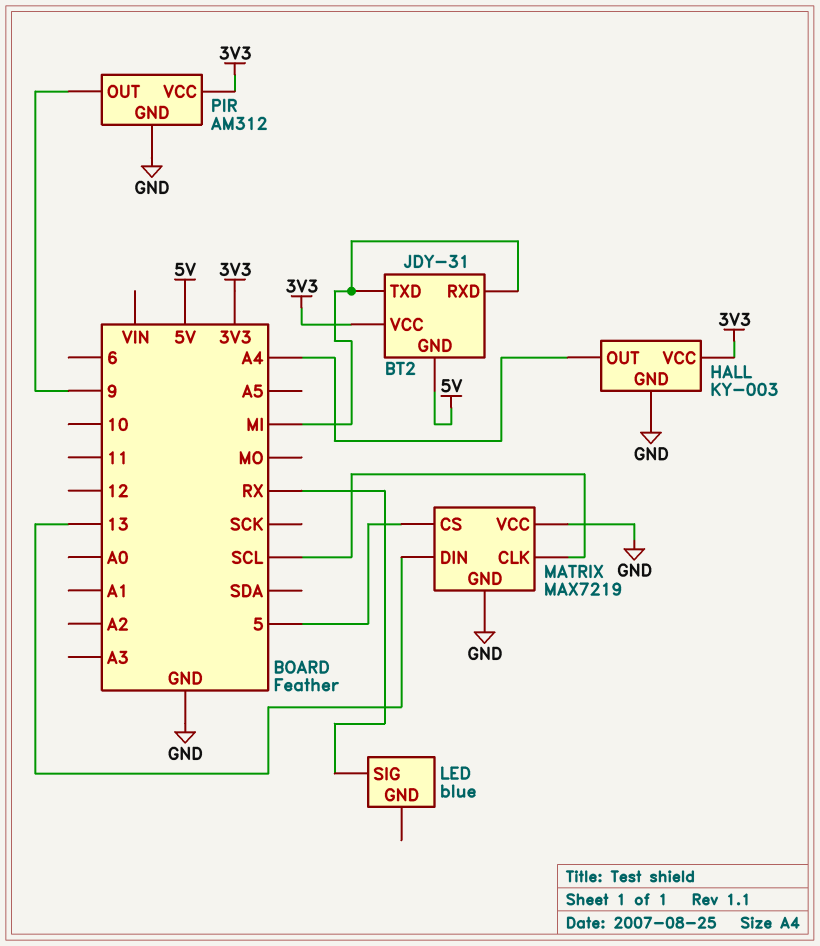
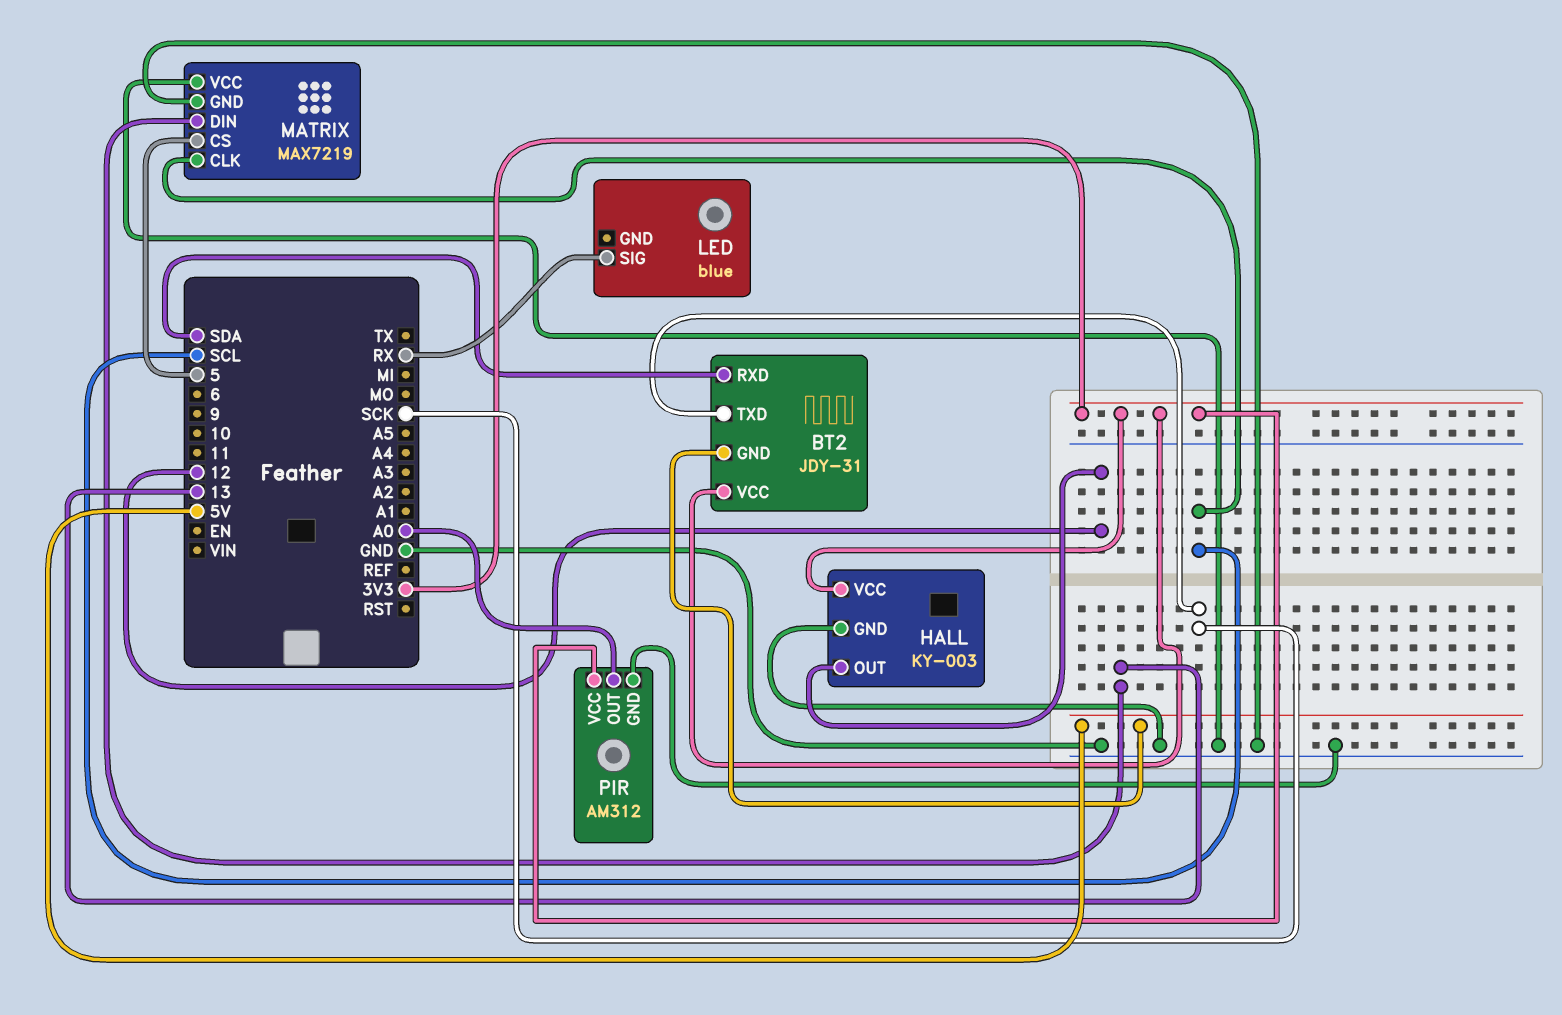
BT2 pin RXD: MI -> SDA
BT2 pin TXD: MI -> SCK
HALL pin OUT: A4 -> 12
PIR pin OUT: 9 -> A0

